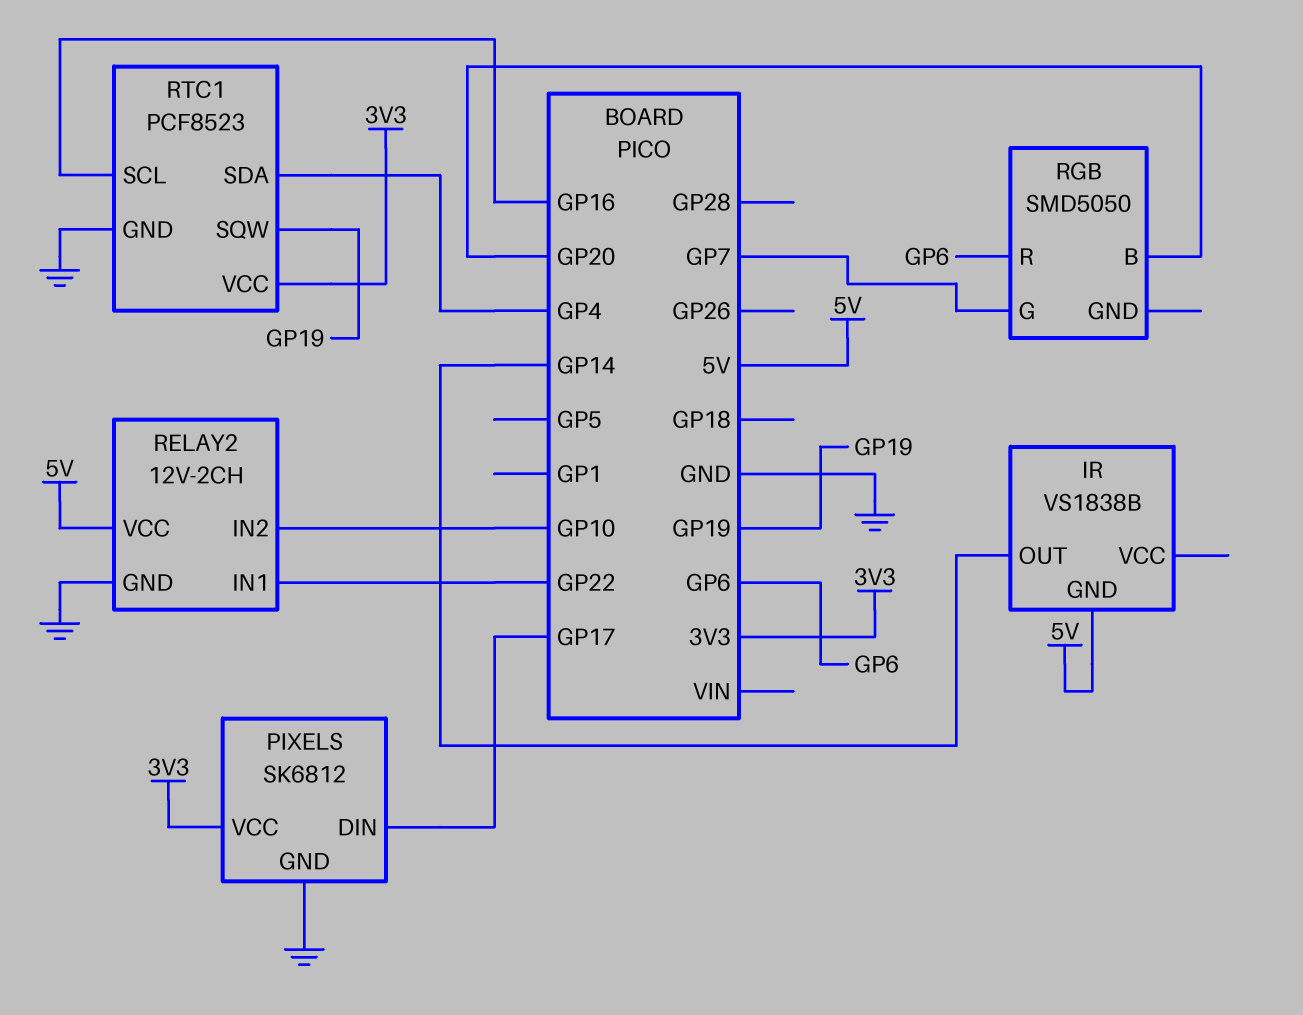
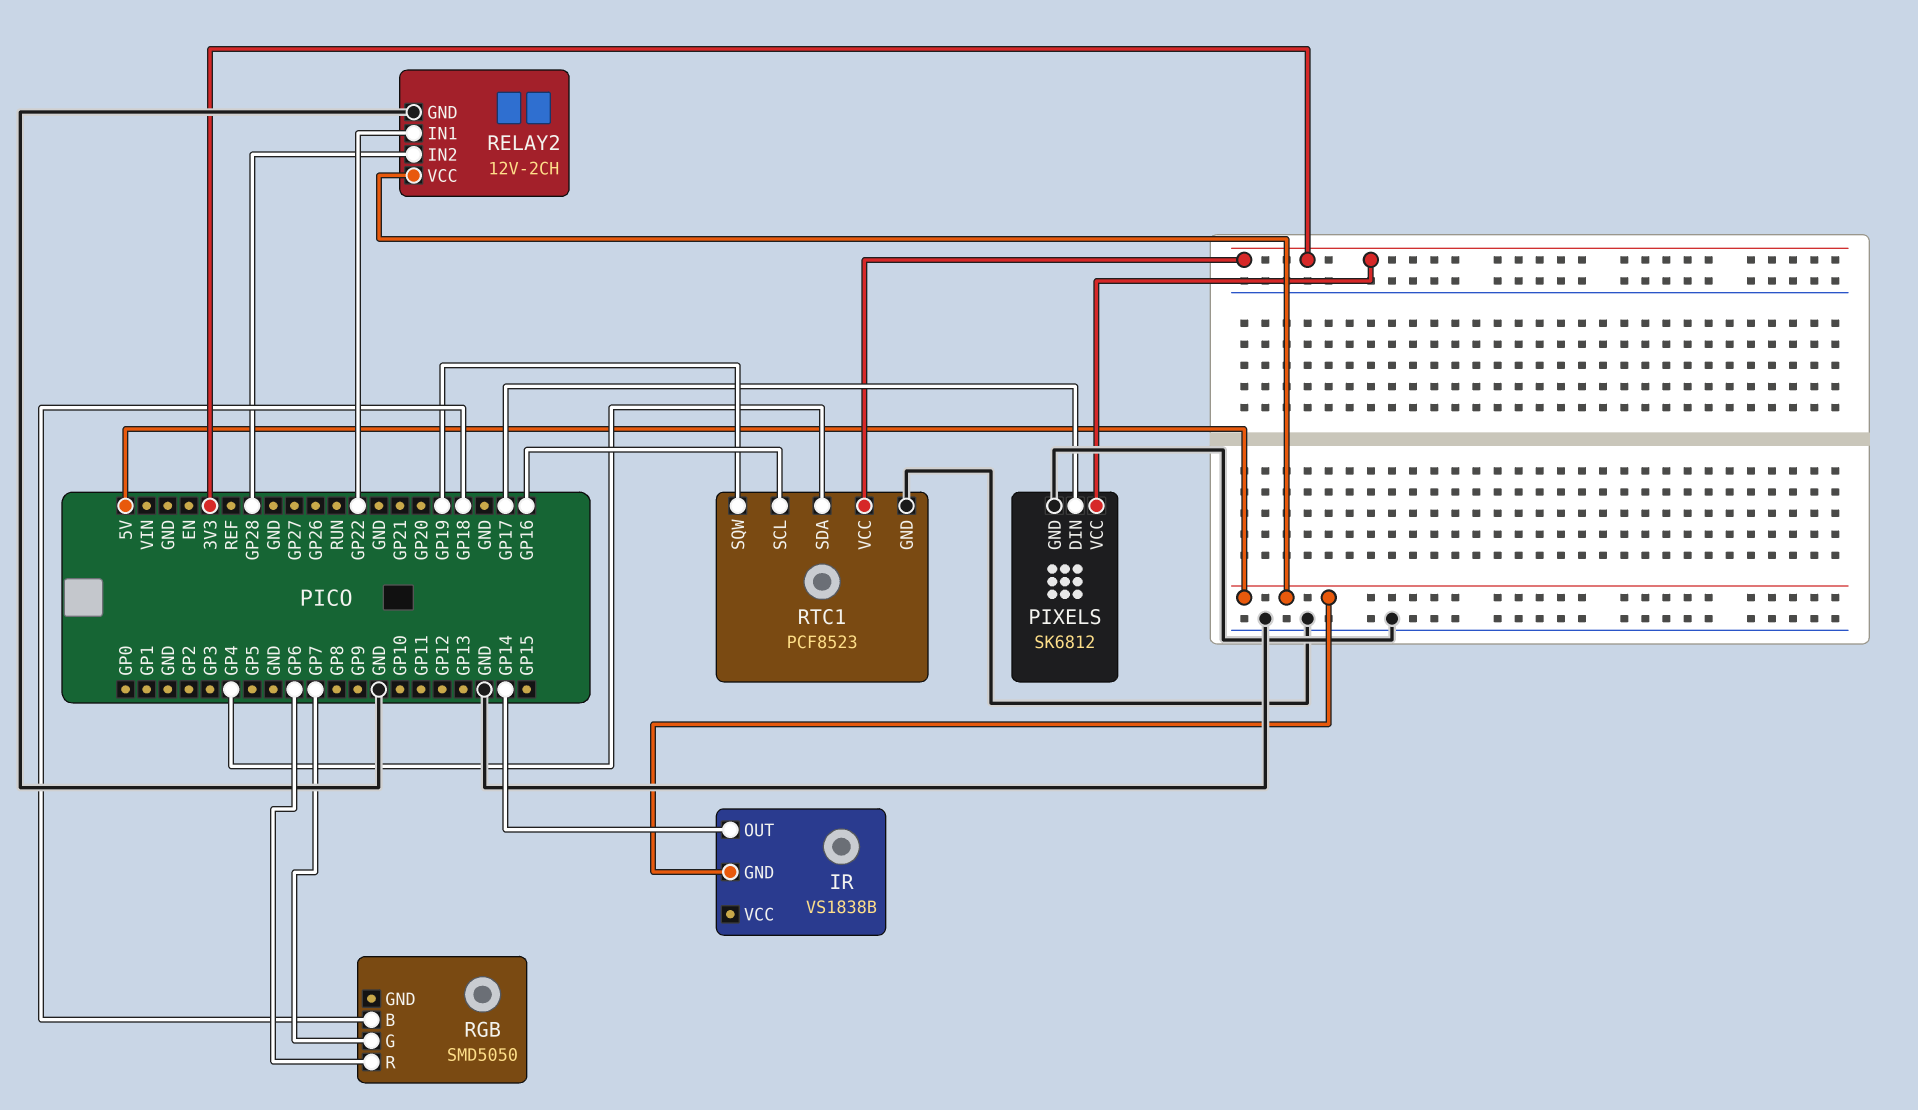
RELAY2 pin IN2: GP10 -> GP28
RGB pin B: GP20 -> GP18

